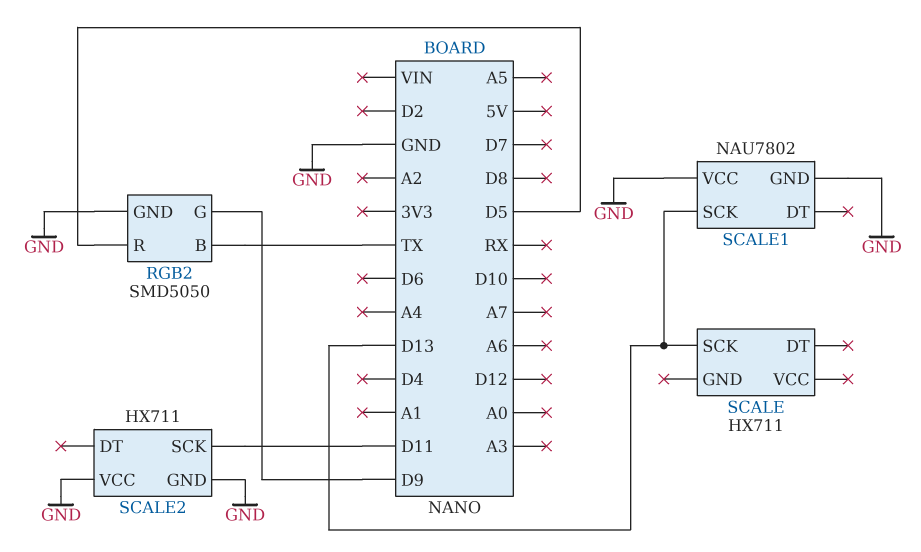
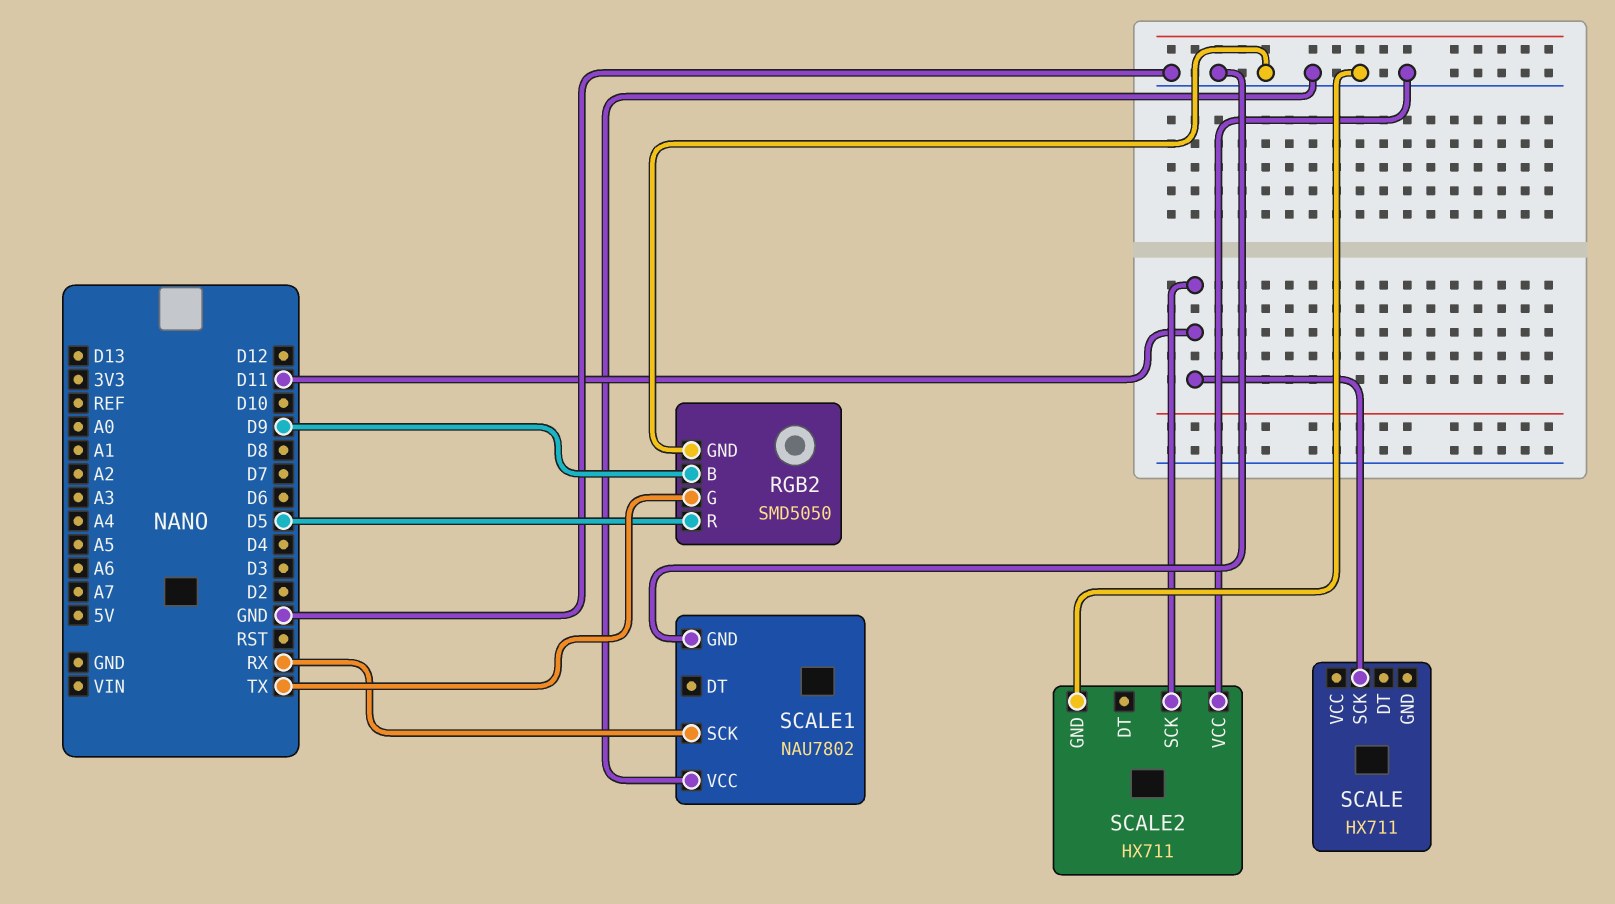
RGB2 pin B: TX -> D9
RGB2 pin G: D9 -> TX
SCALE pin SCK: D13 -> D11
SCALE1 pin SCK: D13 -> RX

